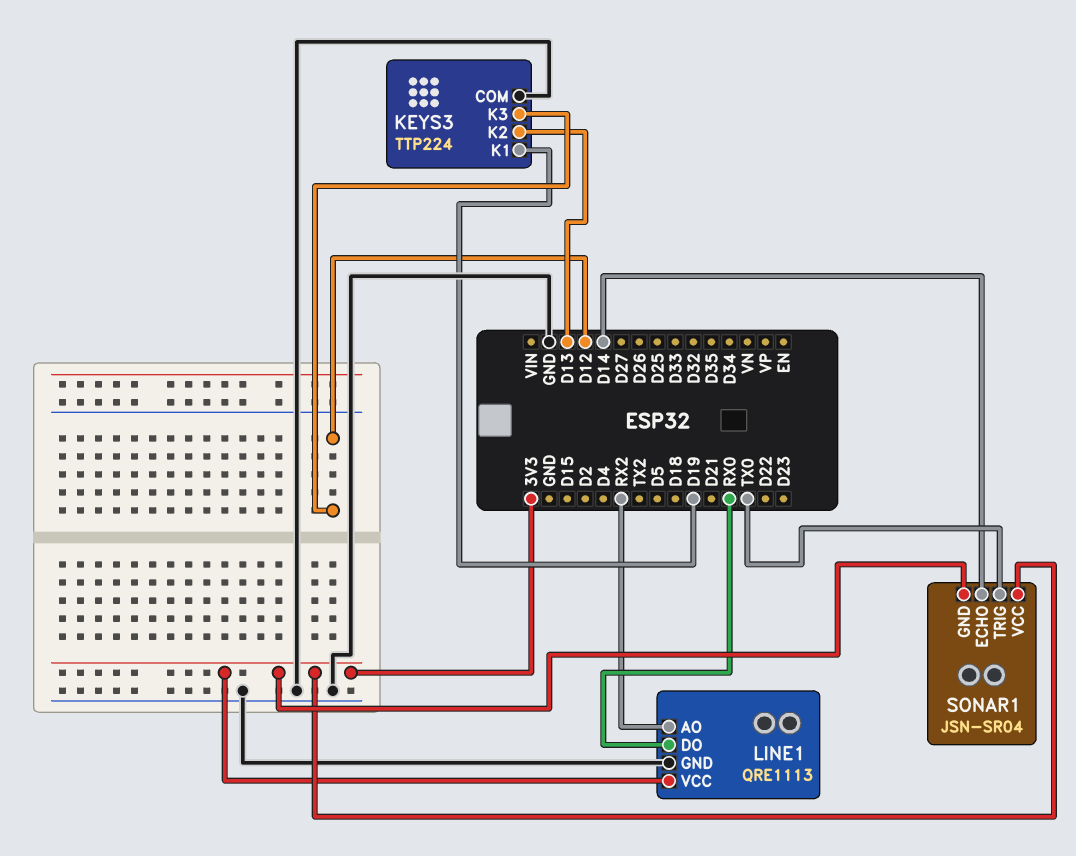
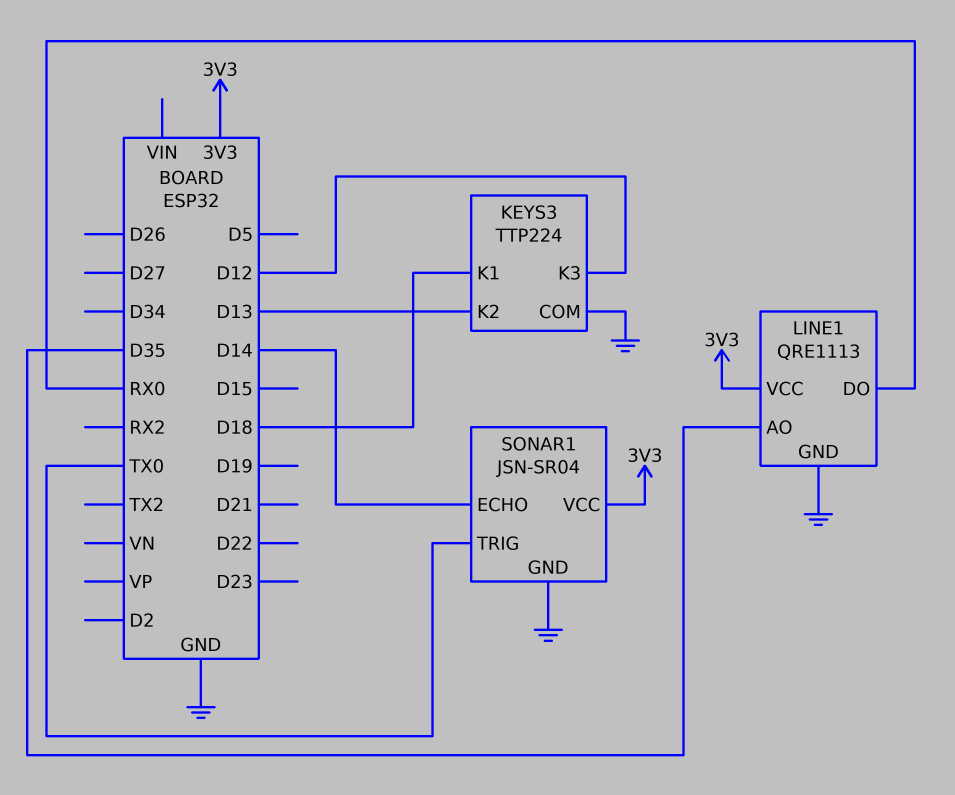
KEYS3 pin K1: D19 -> D18
LINE1 pin AO: RX2 -> D35
SONAR1 pin GND: 3V3 -> GND

